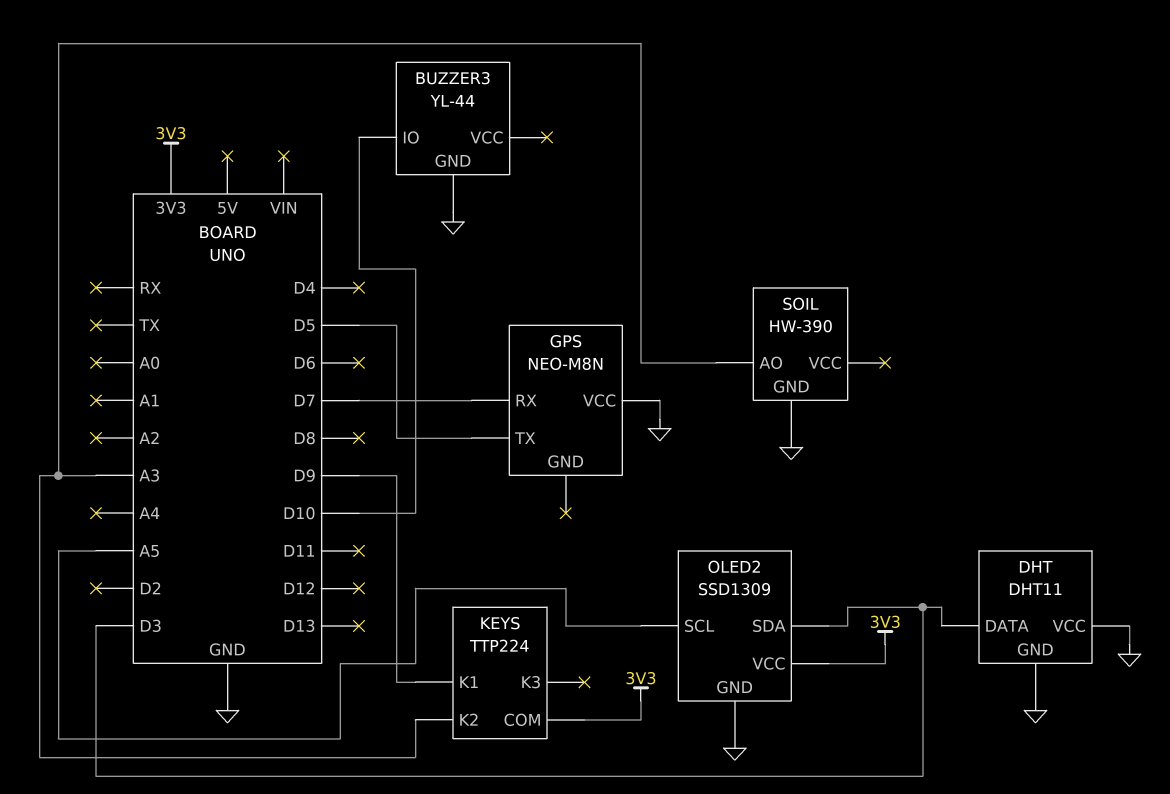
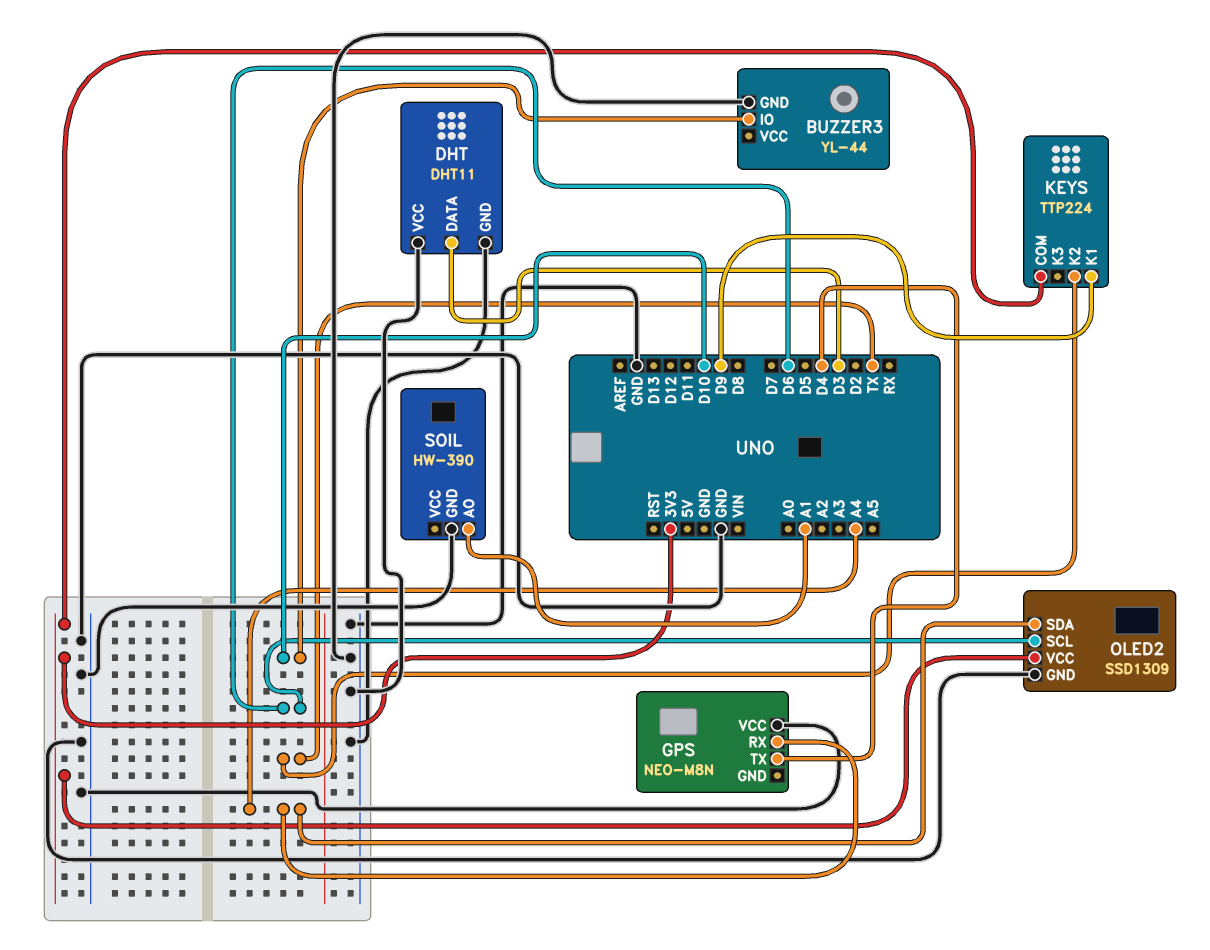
GPS pin RX: D7 -> A4
GPS pin TX: D5 -> D4
KEYS pin K2: A3 -> TX
OLED2 pin SCL: A5 -> D6
OLED2 pin SDA: D3 -> A4
SOIL pin AO: A3 -> A1

